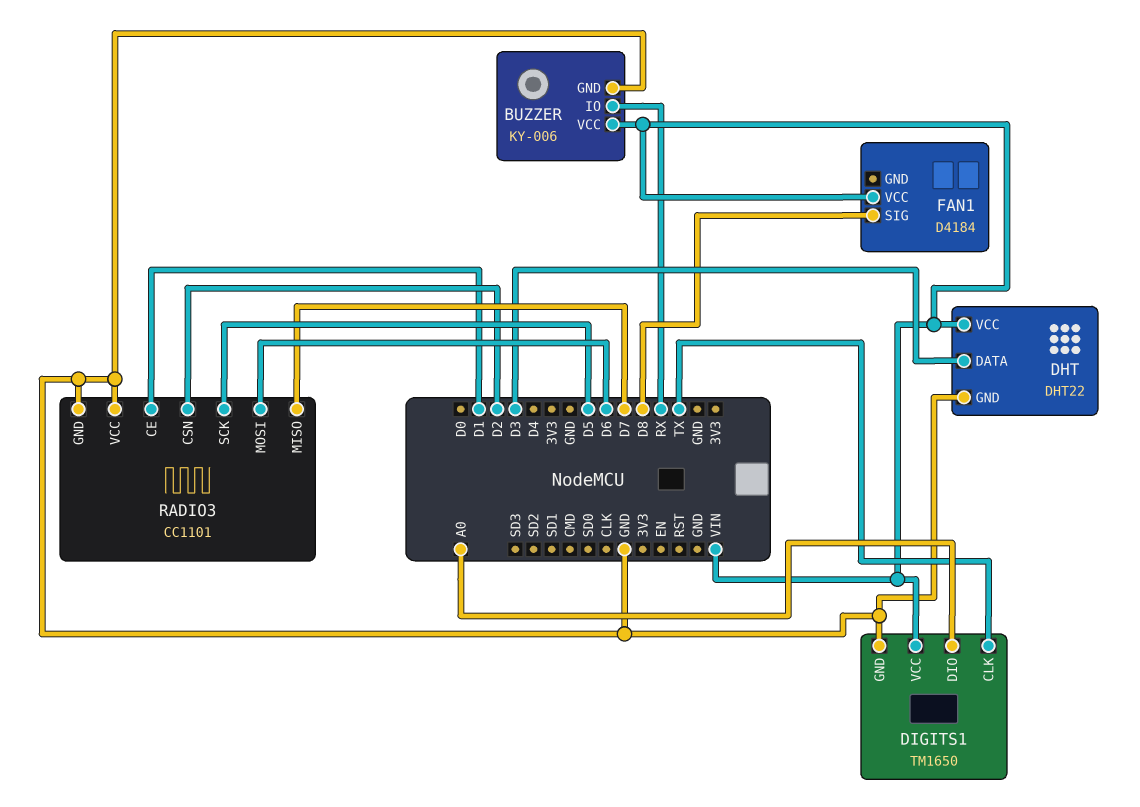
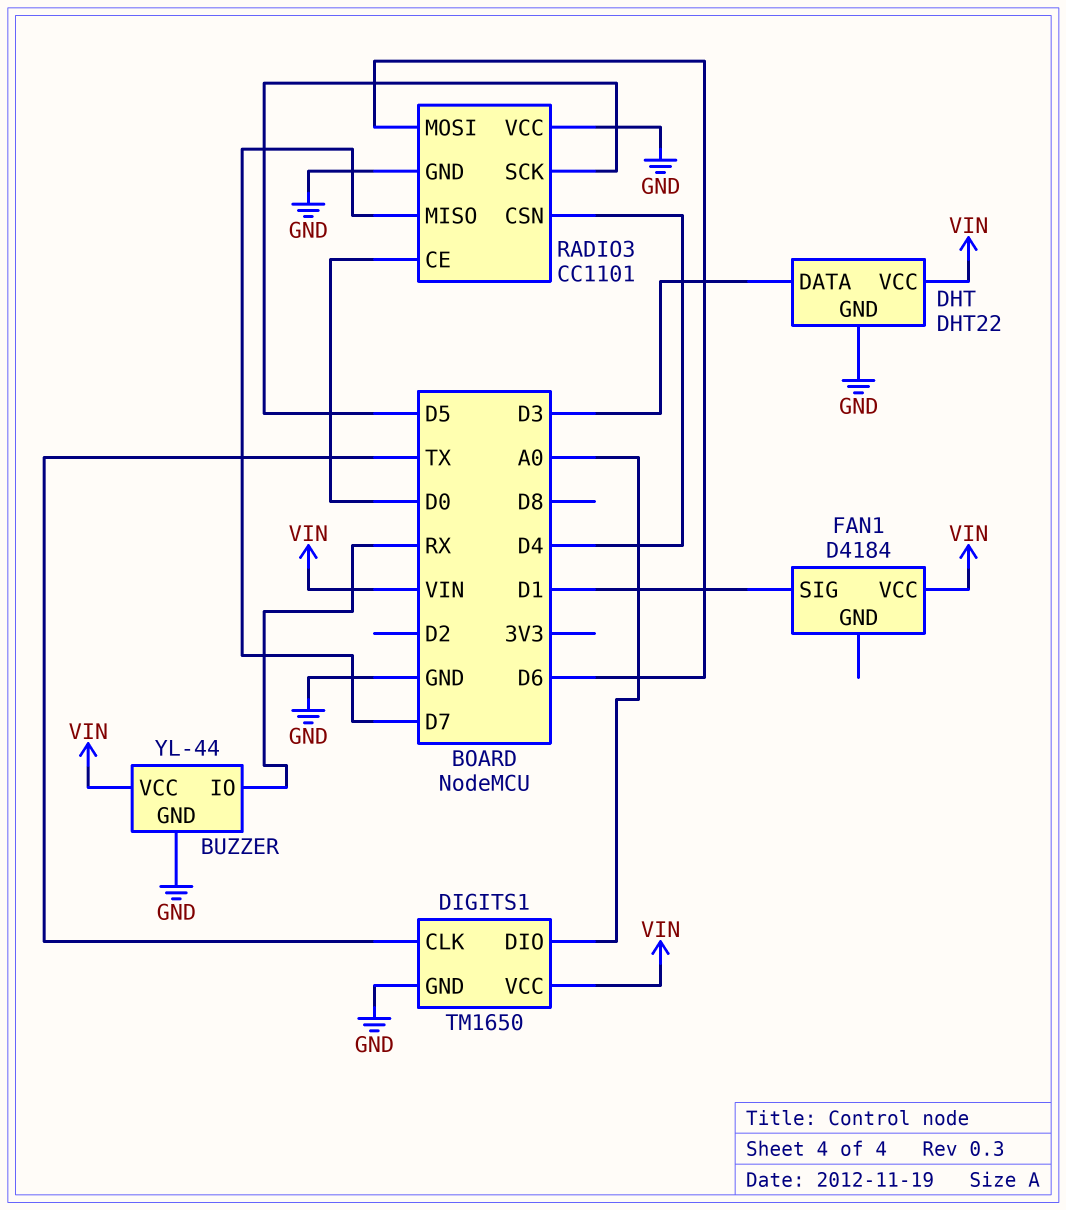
BUZZER: KY-006 -> YL-44
FAN1 pin SIG: D8 -> D1
RADIO3 pin CE: D1 -> D0
RADIO3 pin CSN: D2 -> D4

